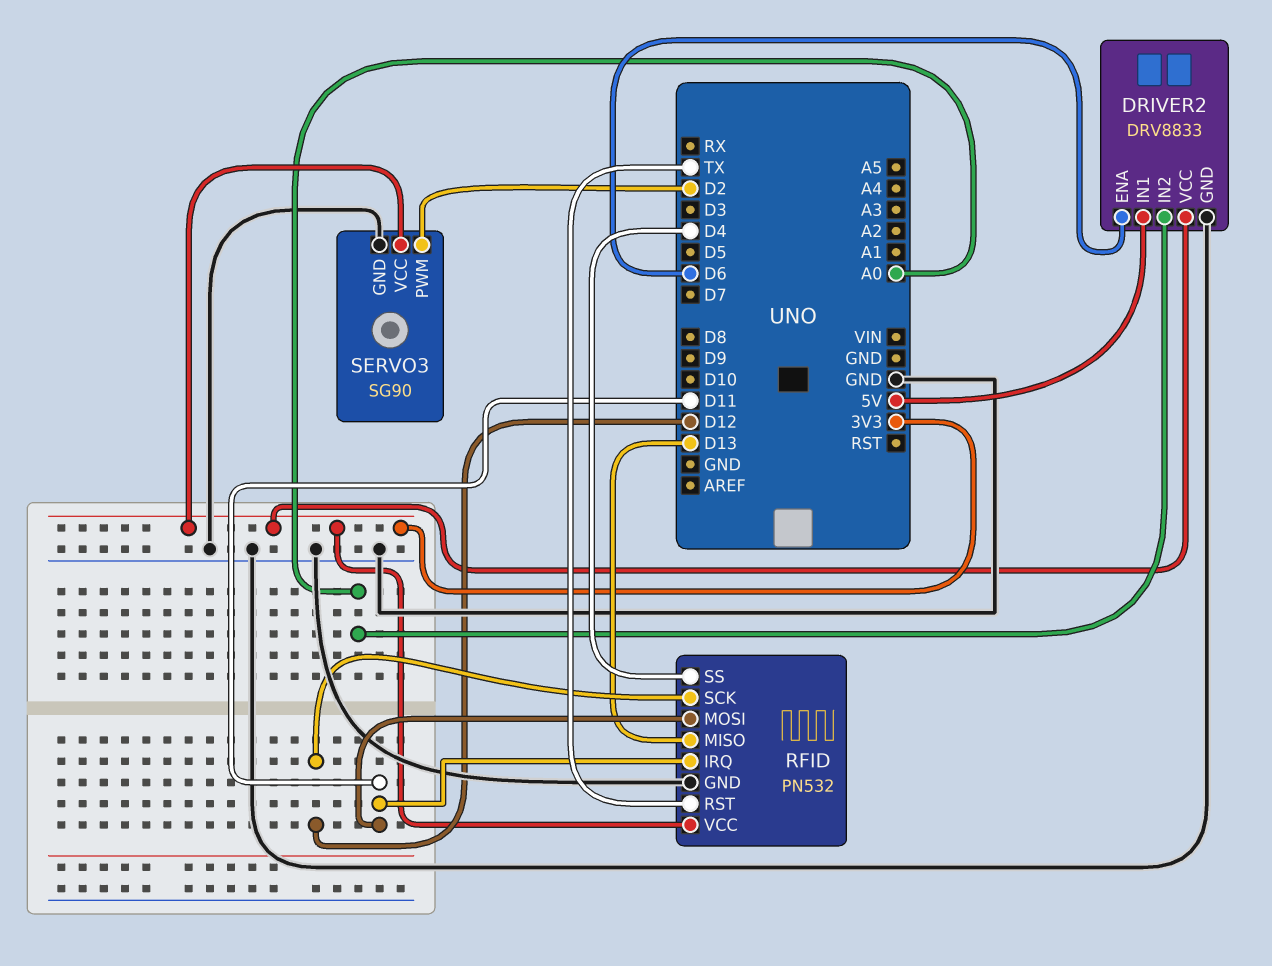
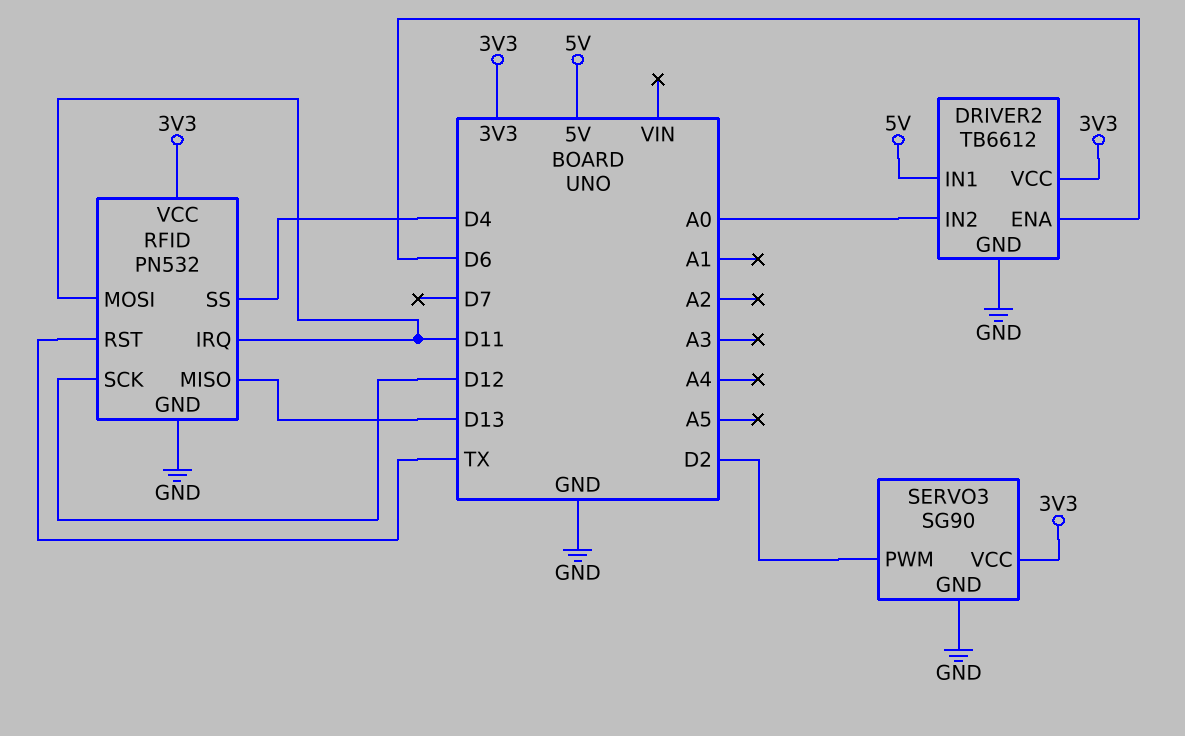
DRIVER2: DRV8833 -> TB6612

